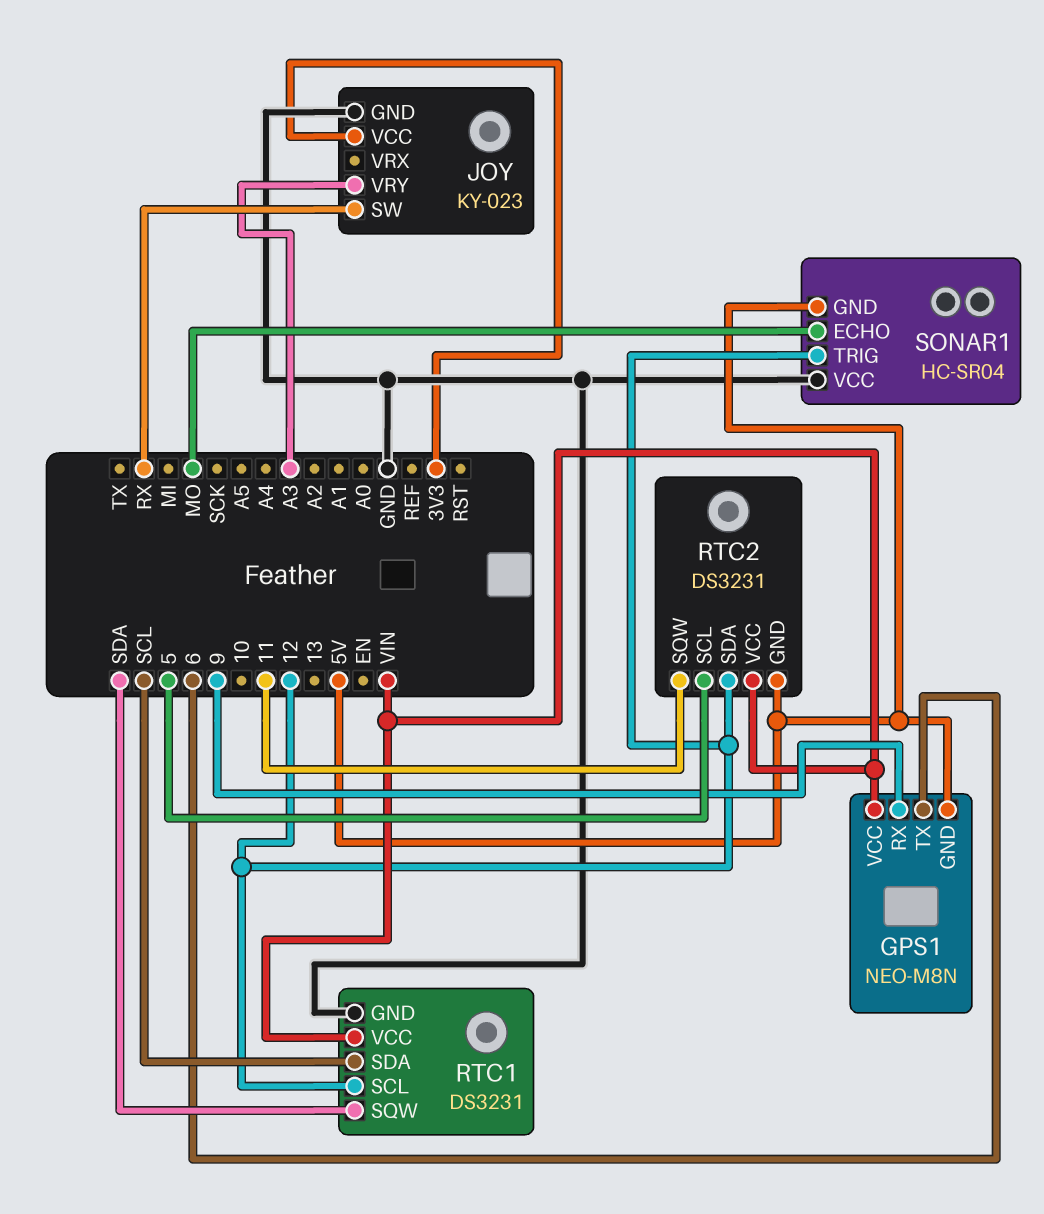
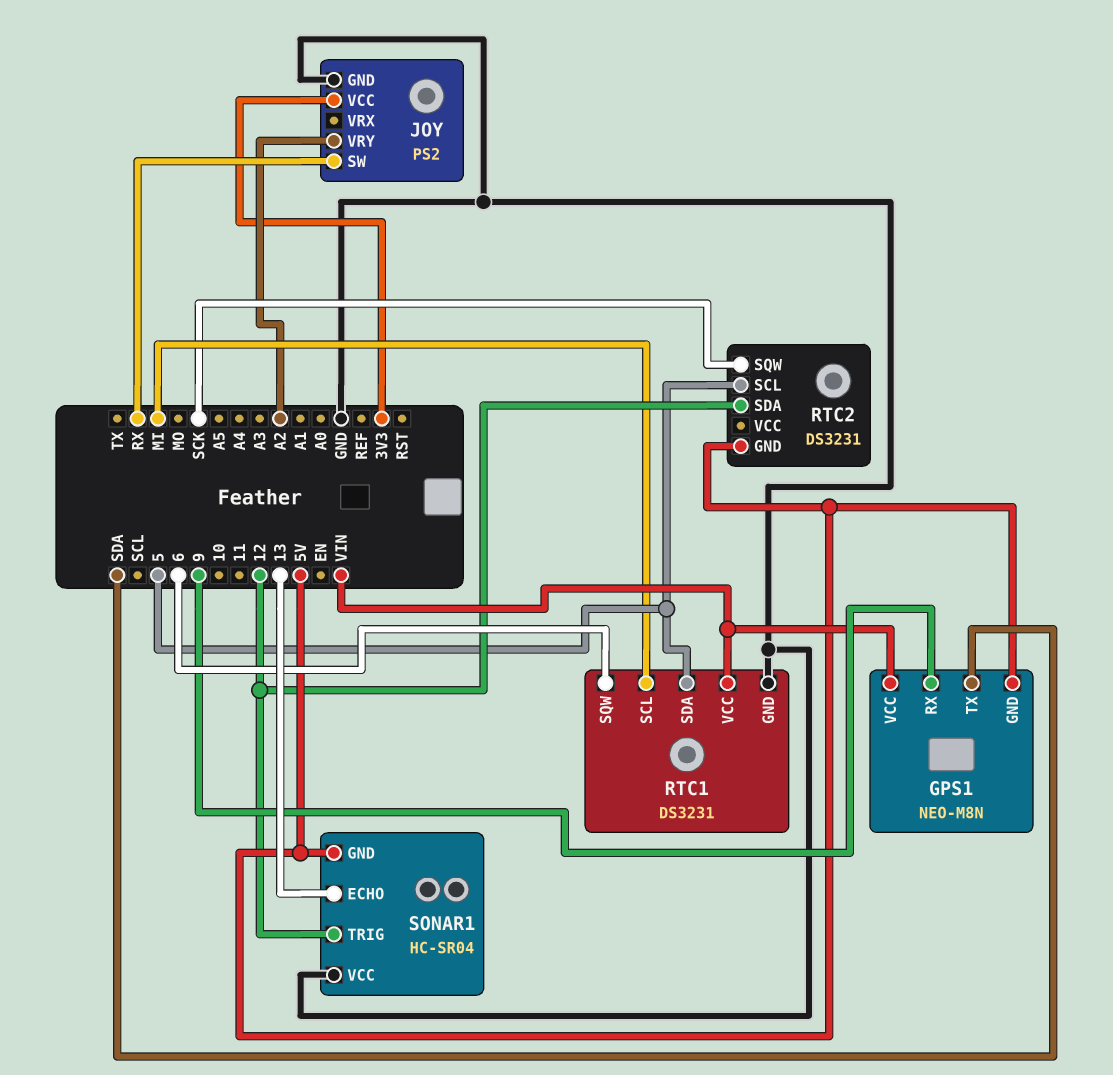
GPS1 pin TX: 6 -> SDA
JOY: KY-023 -> PS2
JOY pin VRY: A3 -> A2
RTC1 pin SCL: 12 -> MI
RTC1 pin SDA: SCL -> 5
RTC1 pin SQW: SDA -> 6
RTC2 pin SQW: 11 -> SCK
RTC2 pin VCC: VIN -> none
SONAR1 pin ECHO: MO -> 13

